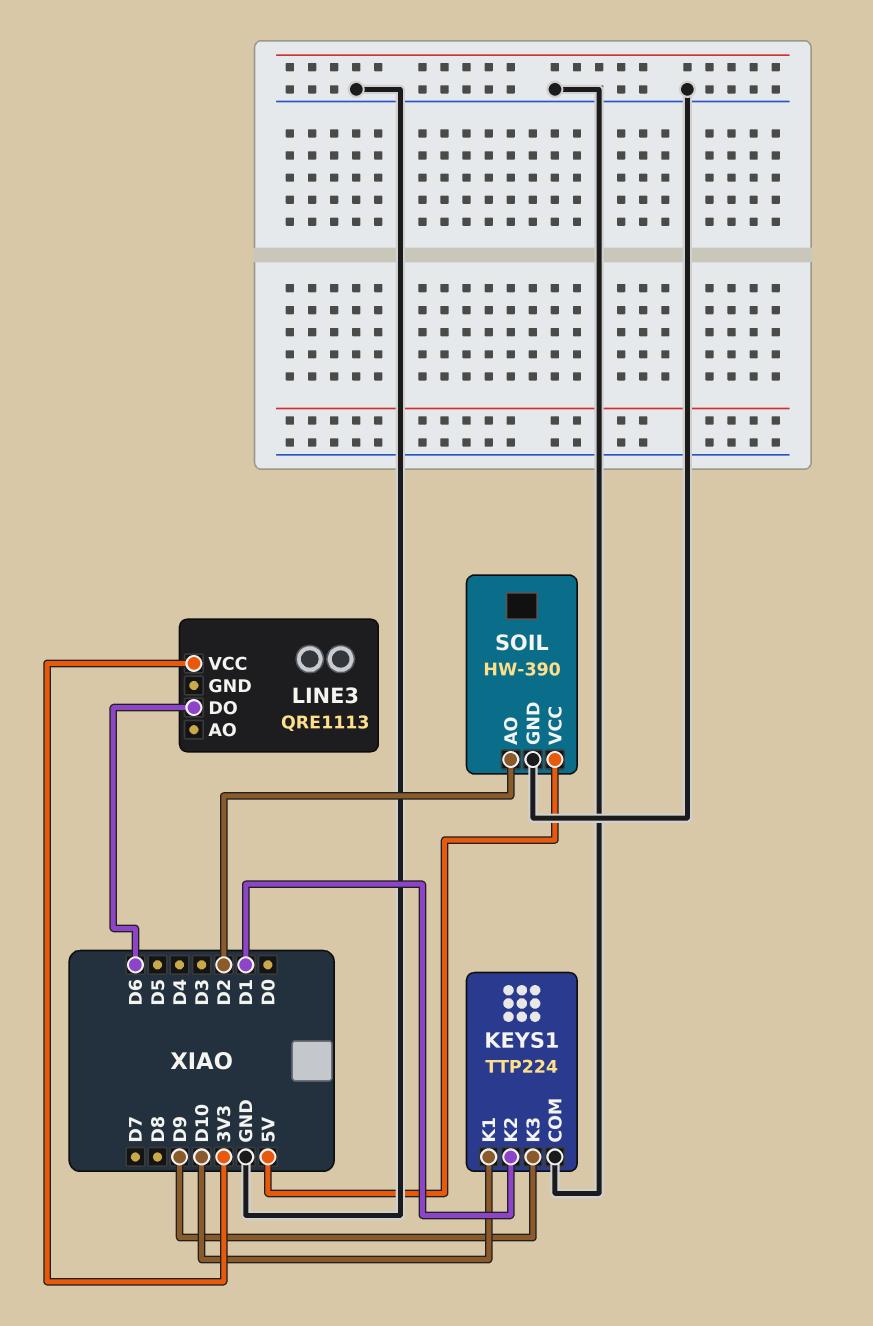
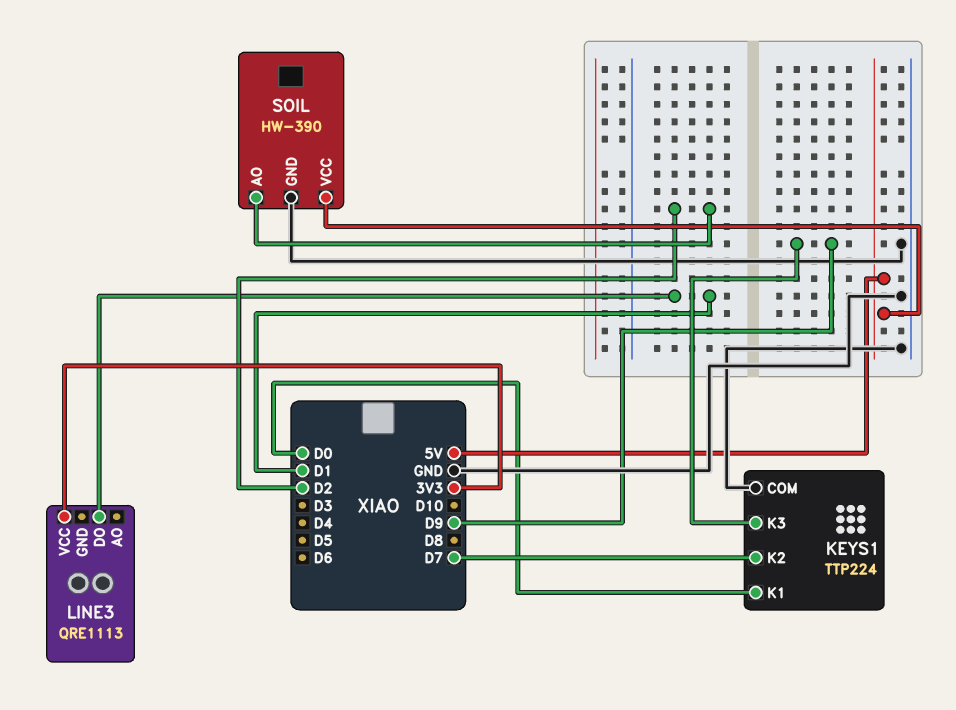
KEYS1 pin K1: D10 -> D0
KEYS1 pin K2: D1 -> D7
LINE3 pin DO: D6 -> D1

